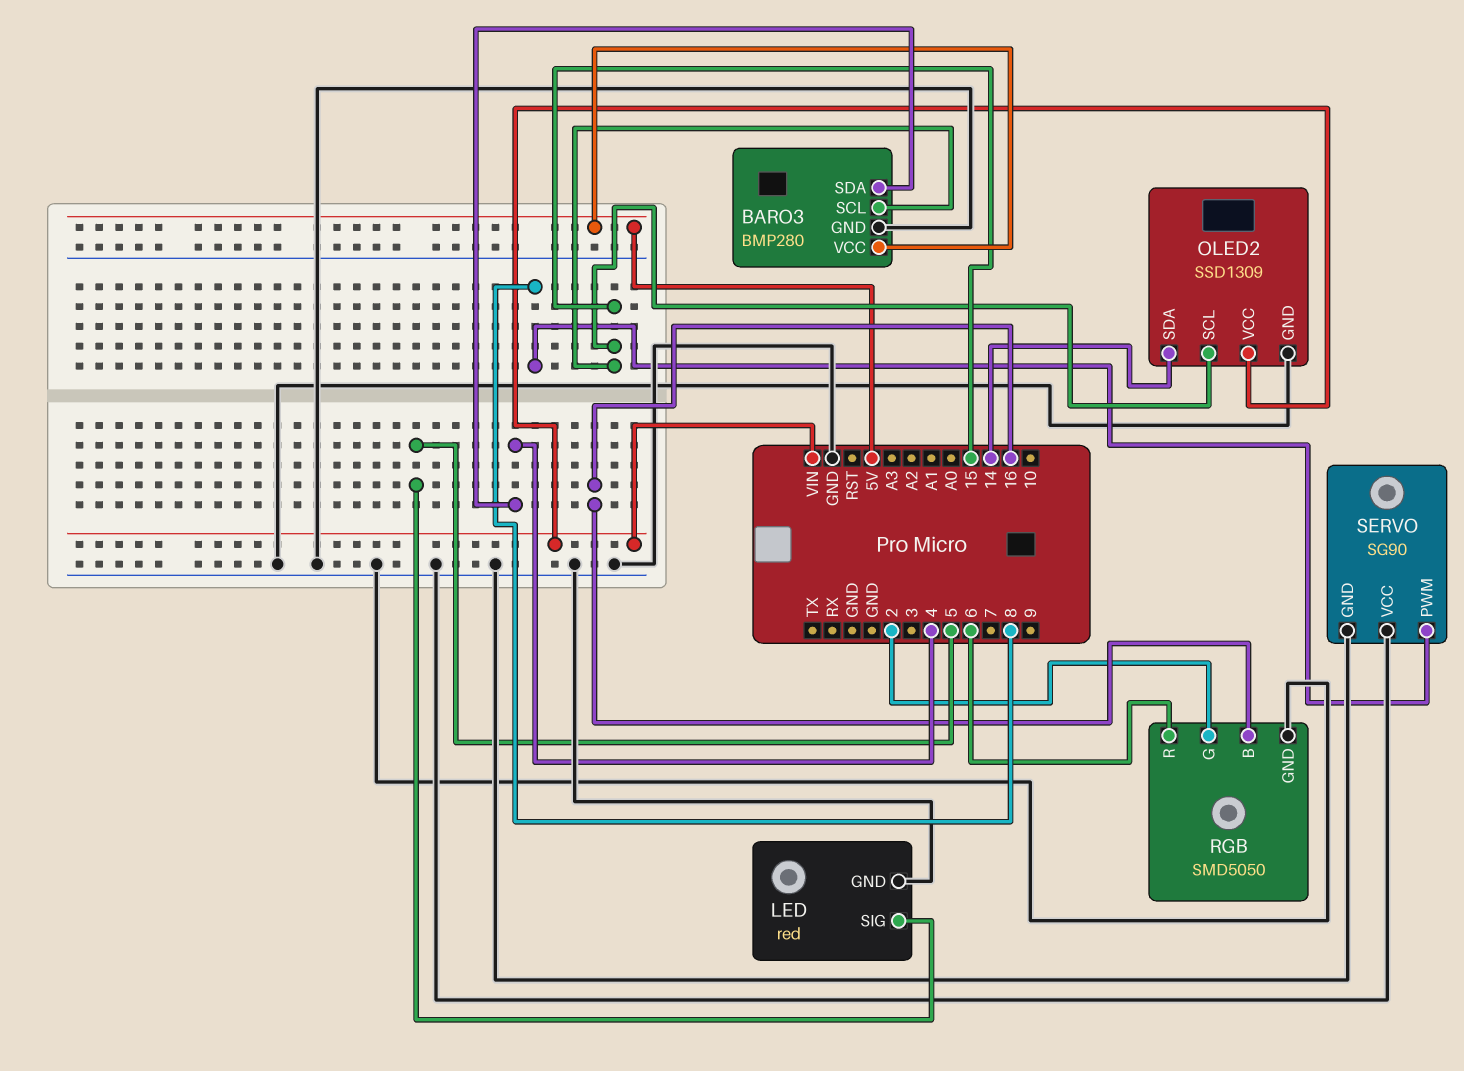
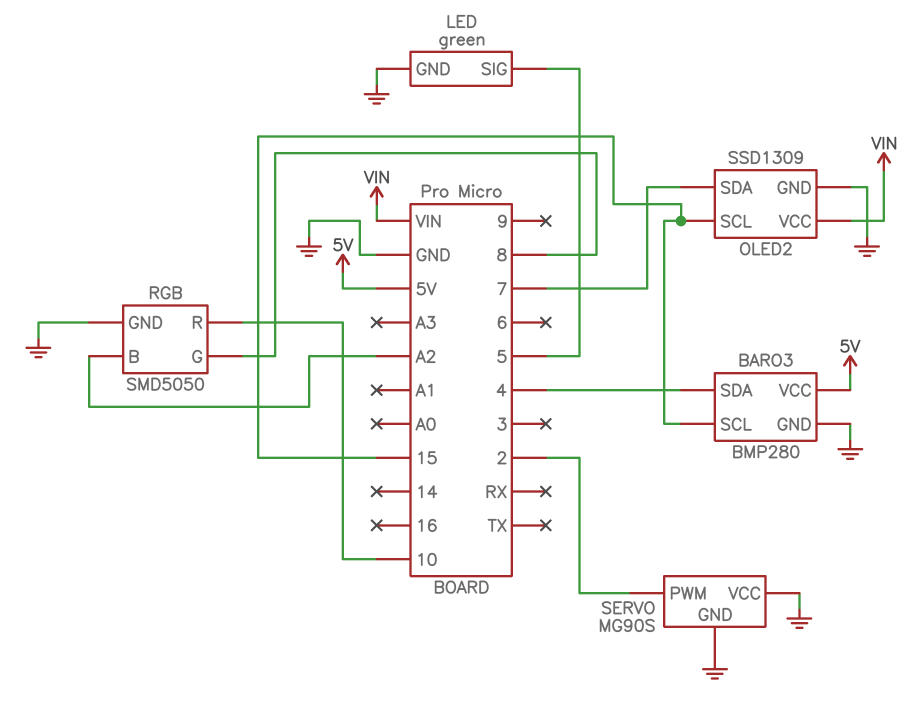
LED: red -> green
OLED2 pin SDA: 14 -> 7
RGB pin B: 16 -> A2
RGB pin G: 2 -> 8
RGB pin R: 6 -> 10
SERVO: SG90 -> MG90S
SERVO pin PWM: 8 -> 2

